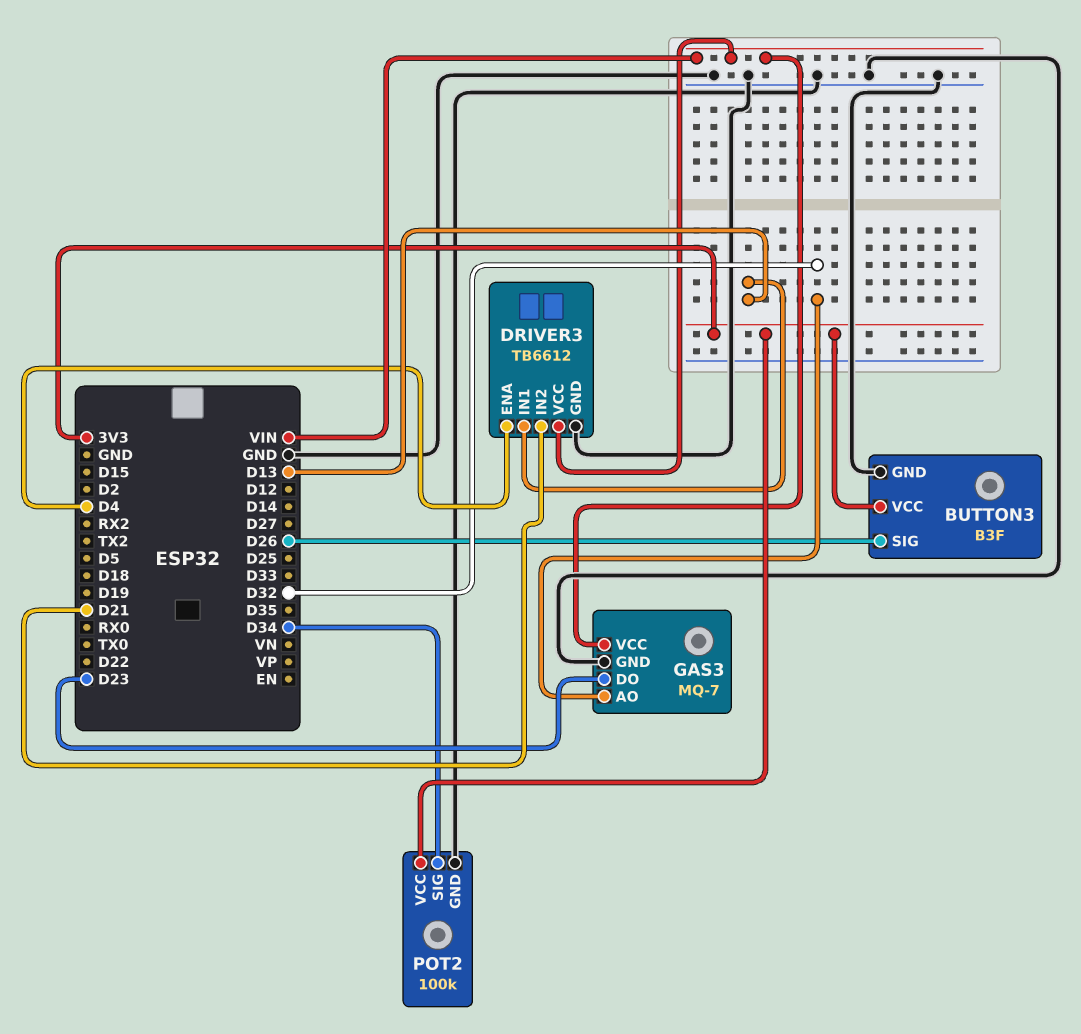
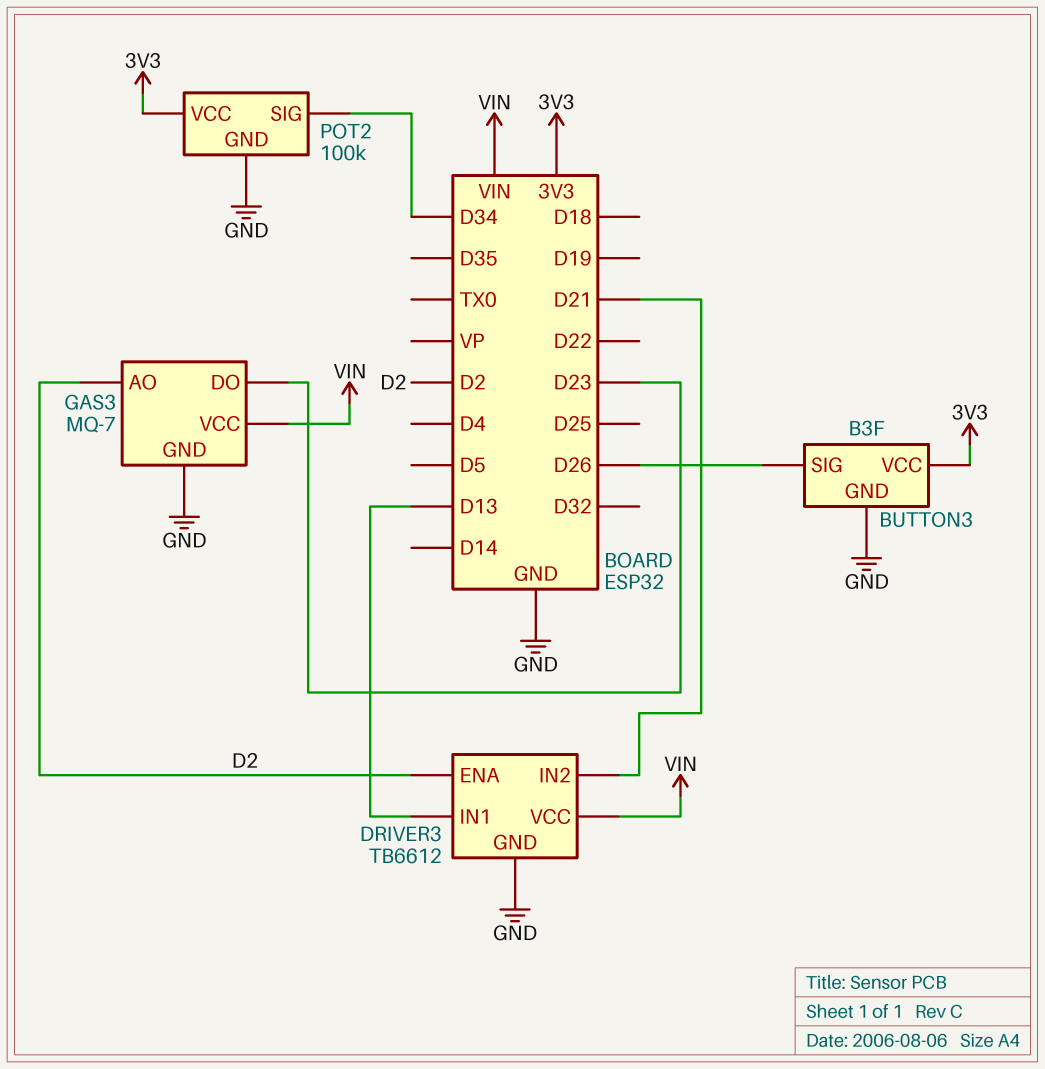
DRIVER3 pin ENA: D4 -> D2
GAS3 pin AO: D32 -> D2

